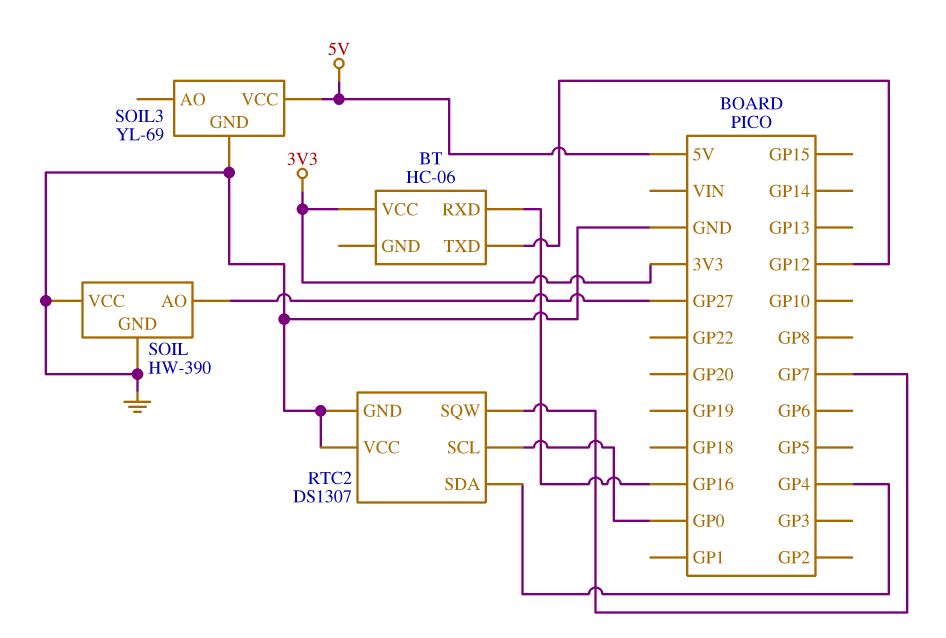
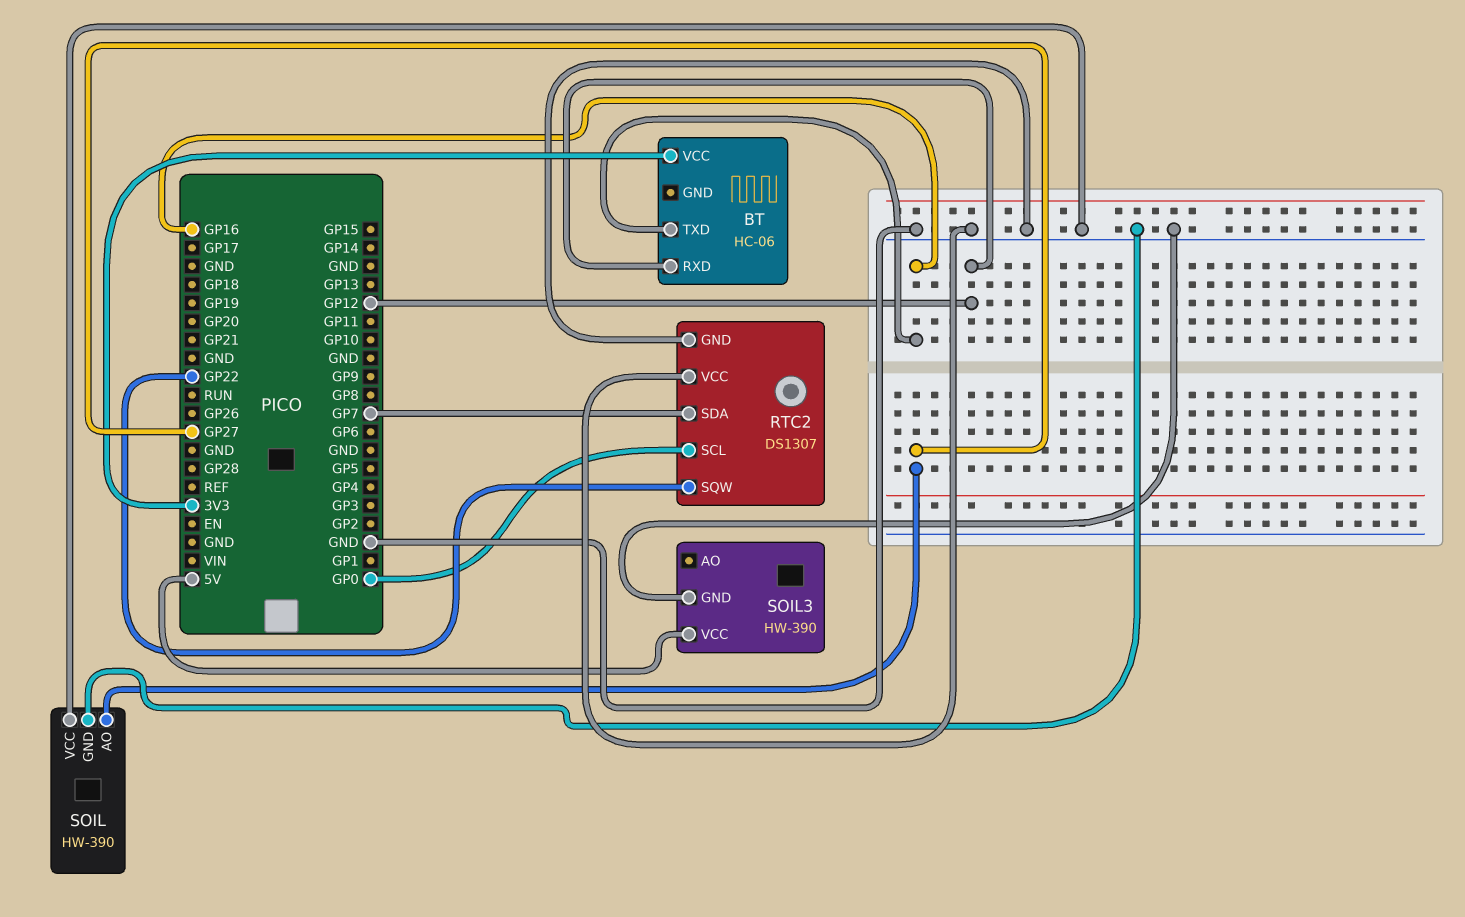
BT pin RXD: GP16 -> GP12
BT pin TXD: GP12 -> GP16
RTC2 pin SDA: GP4 -> GP7
RTC2 pin SQW: GP7 -> GP22
SOIL3: YL-69 -> HW-390

